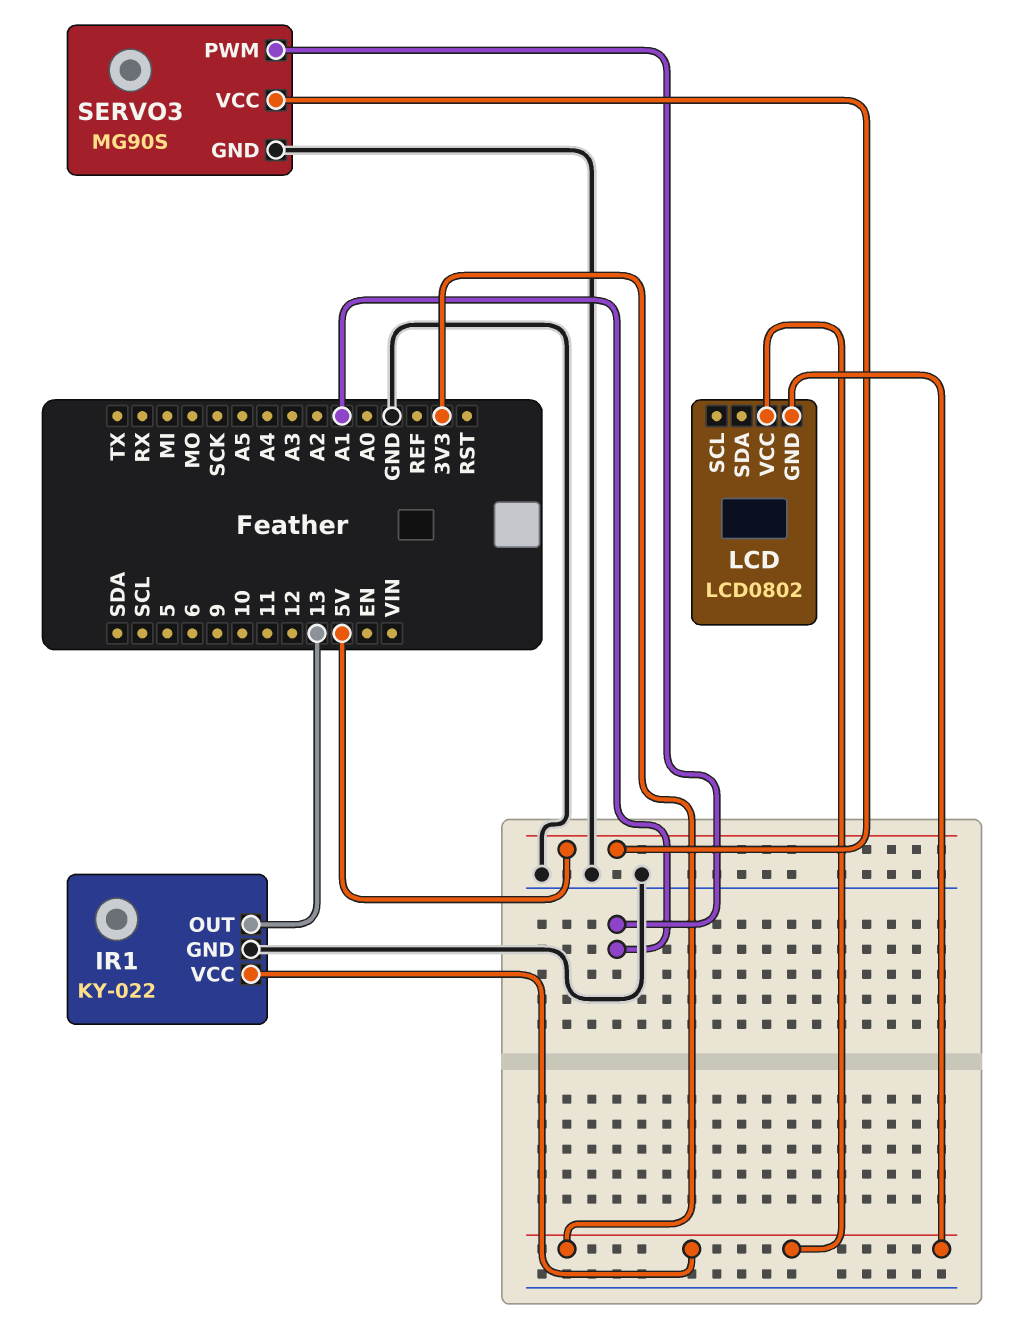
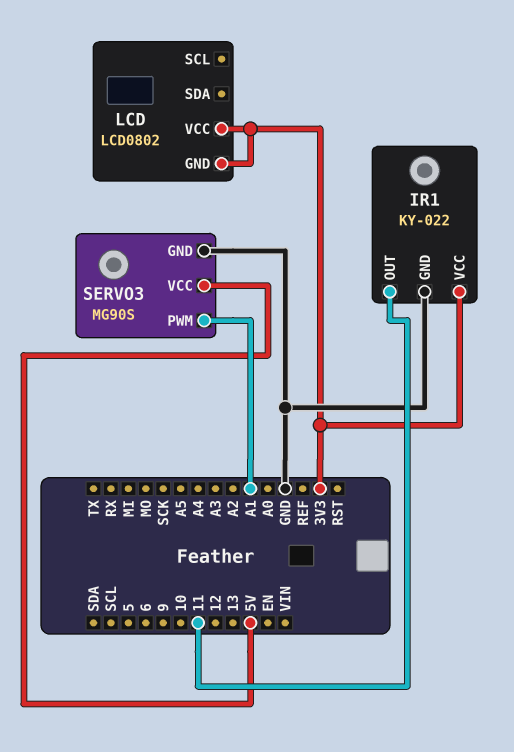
IR1 pin OUT: 13 -> 11

